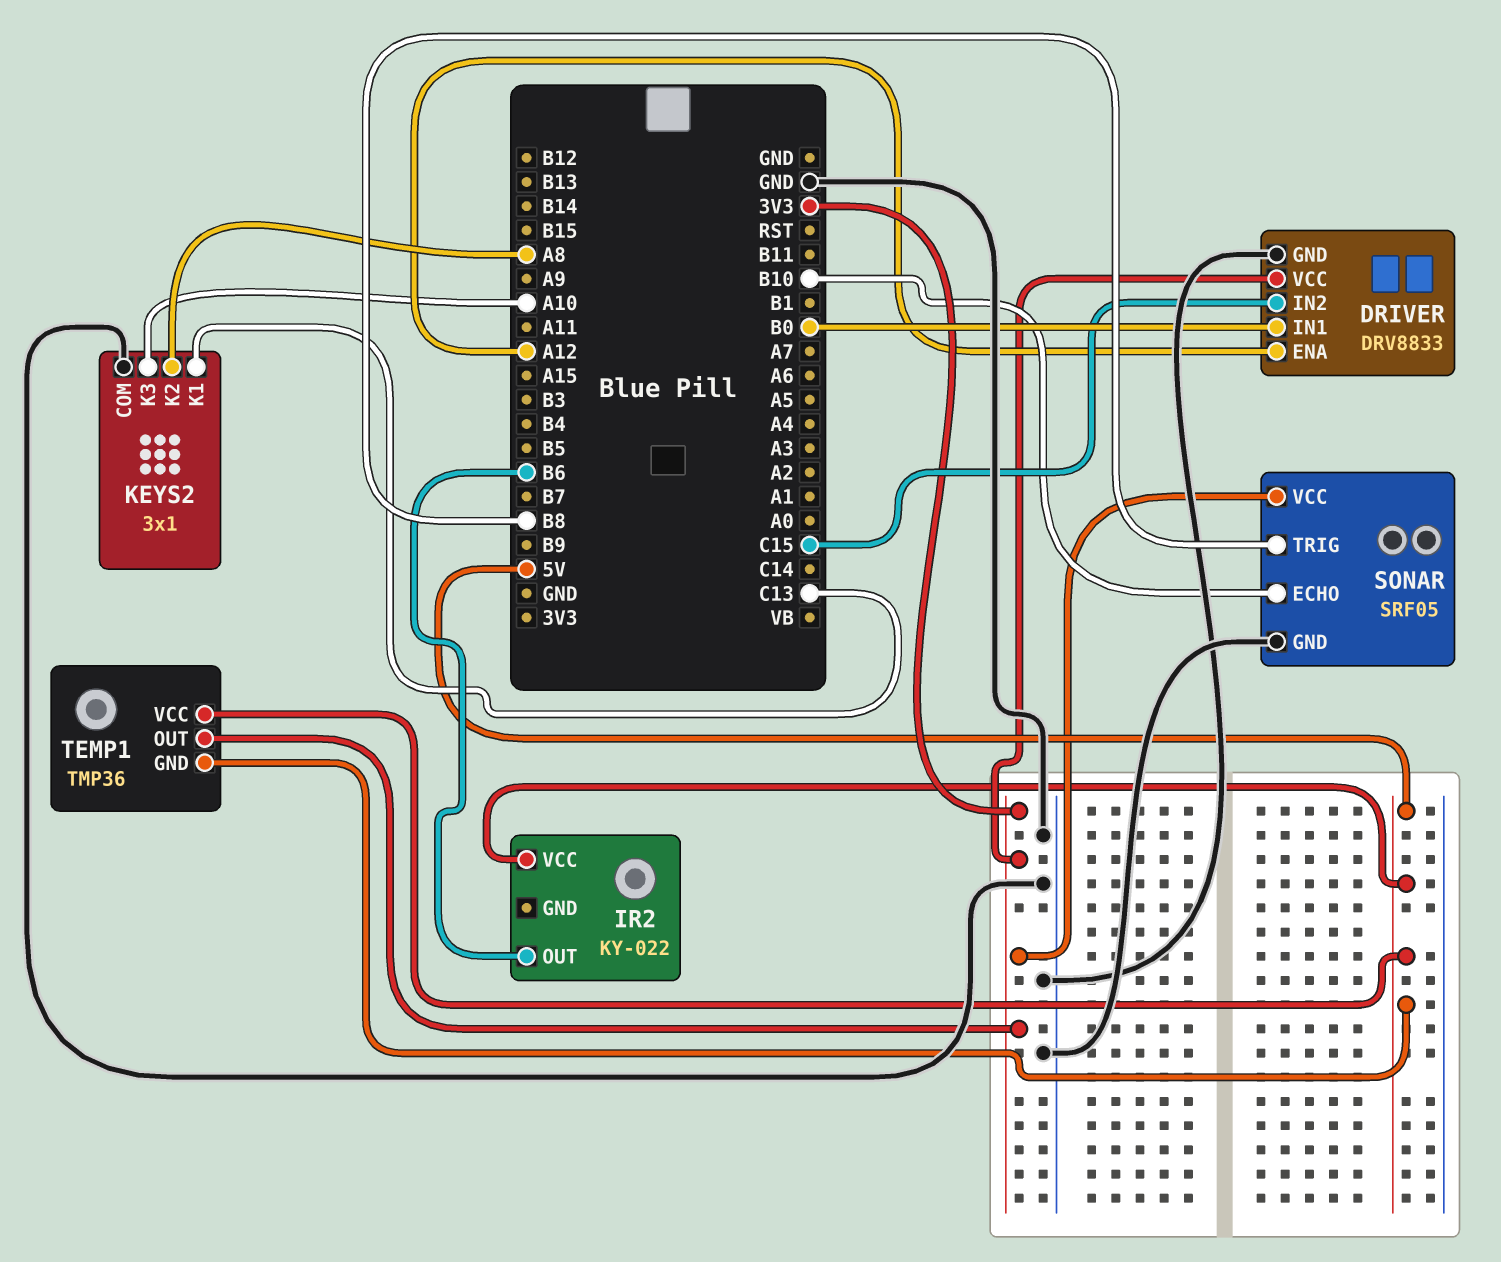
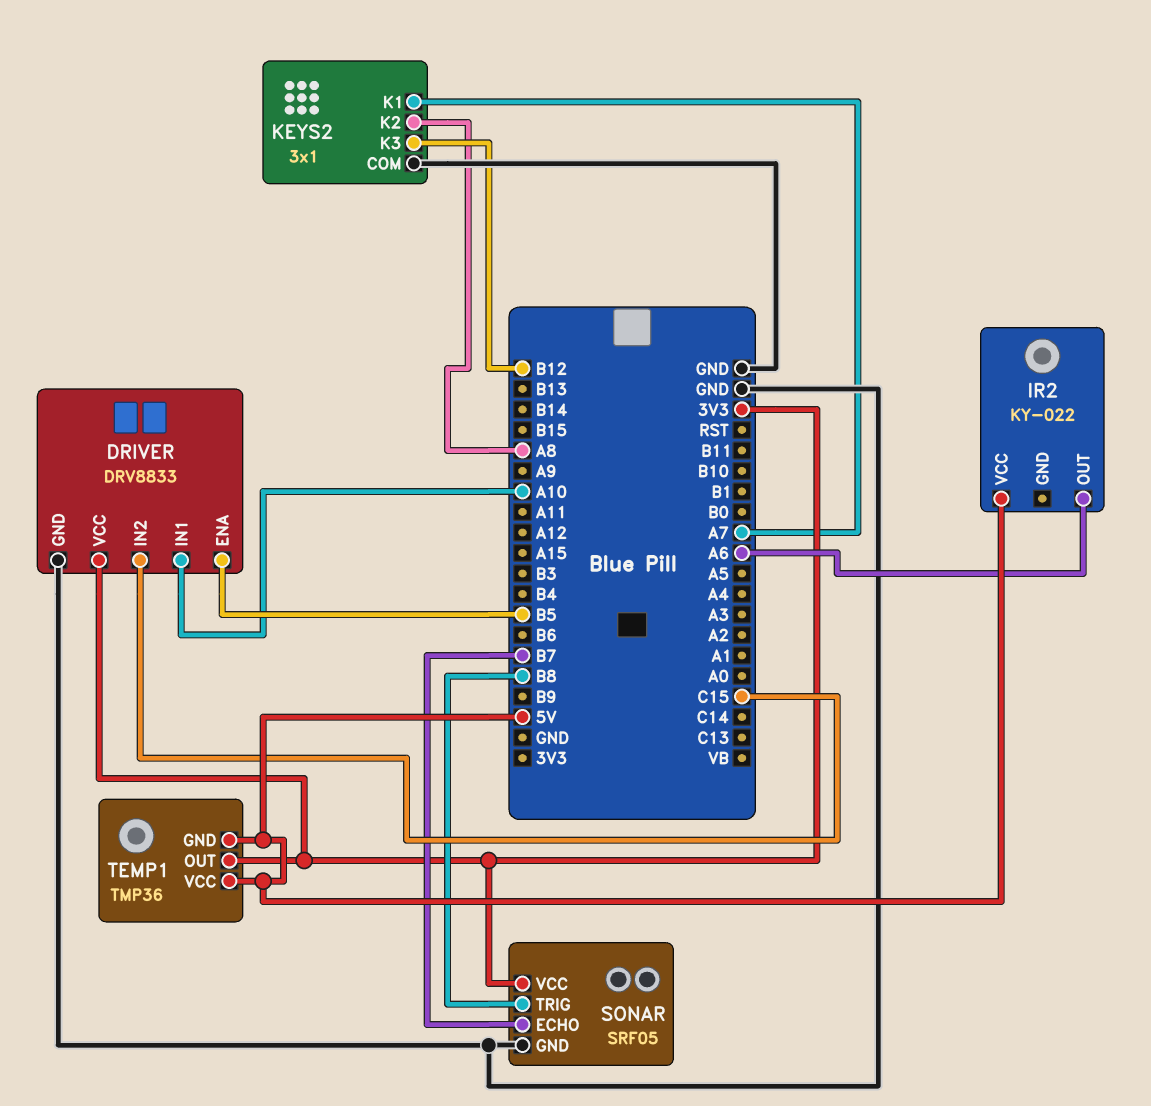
DRIVER pin ENA: A12 -> B5
DRIVER pin IN1: B0 -> A10
IR2 pin OUT: B6 -> A6
KEYS2 pin K1: C13 -> A7
KEYS2 pin K3: A10 -> B12
SONAR pin ECHO: B10 -> B7

